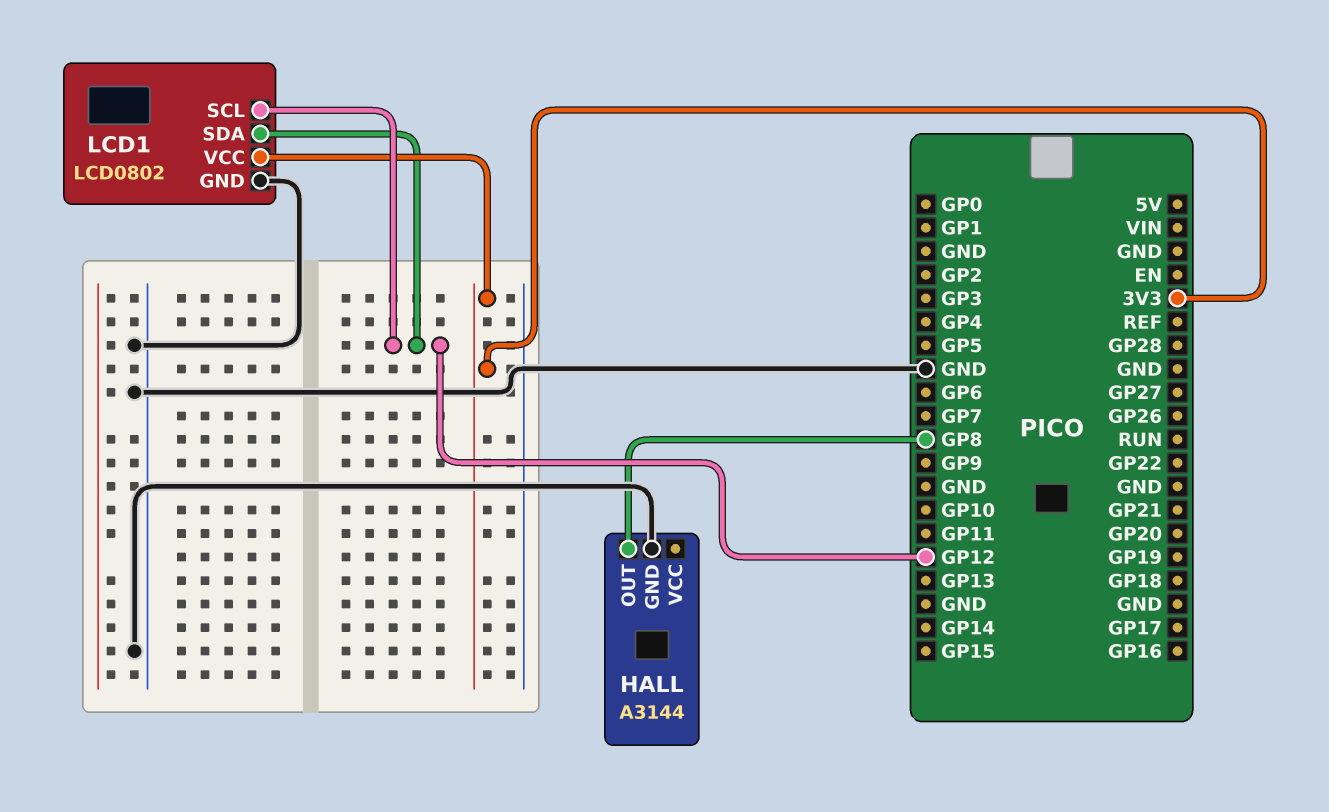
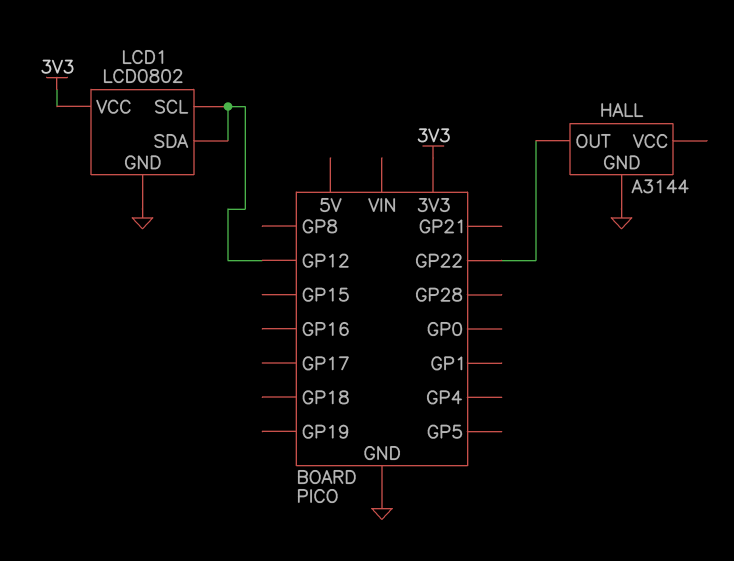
HALL pin OUT: GP8 -> GP22

